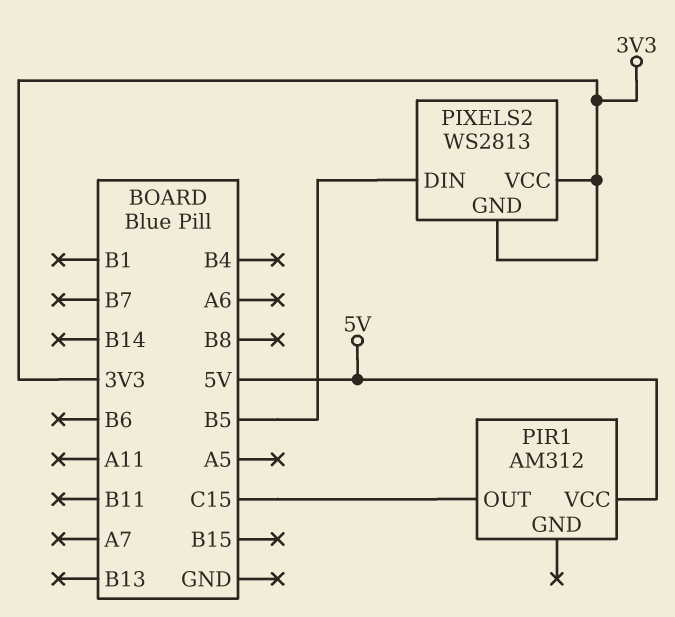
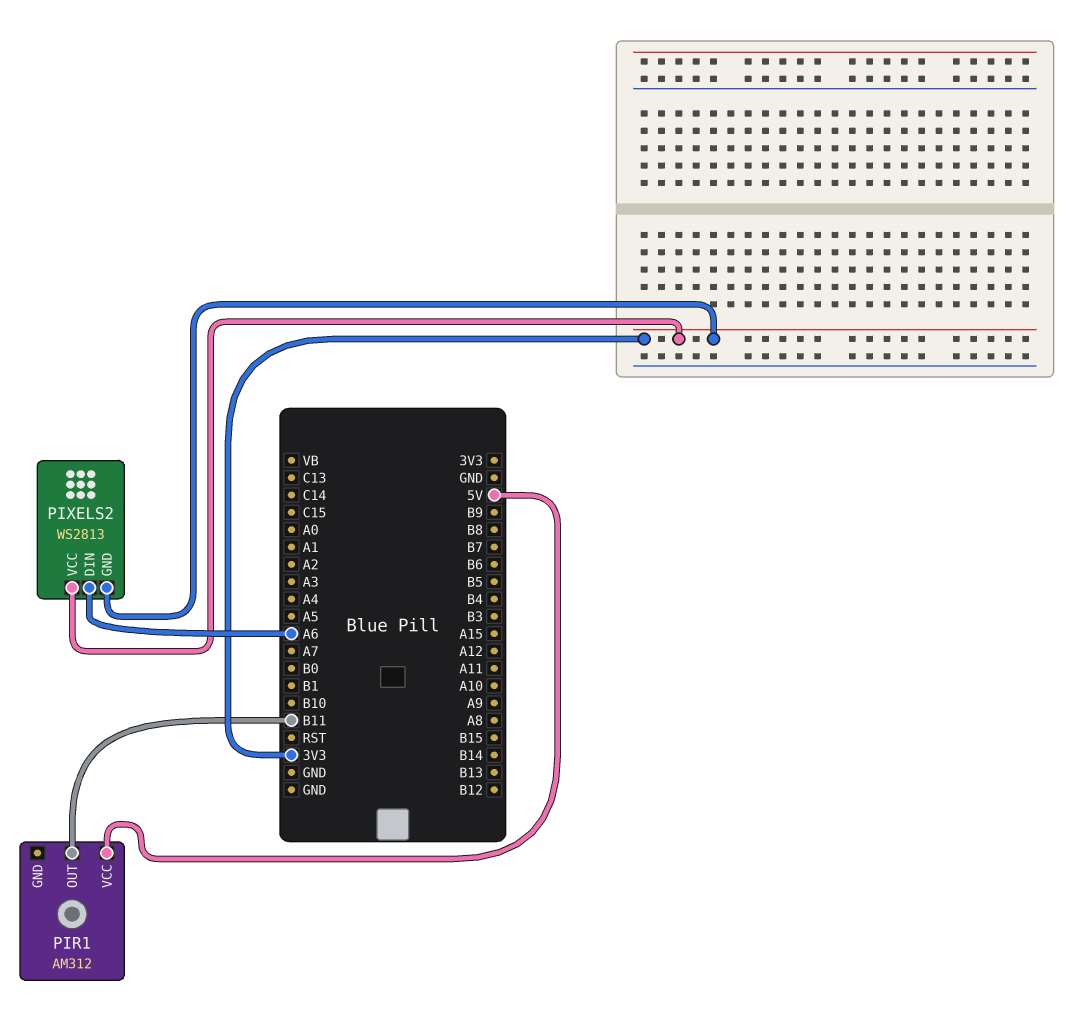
PIR1 pin OUT: C15 -> B11
PIXELS2 pin DIN: B5 -> A6

